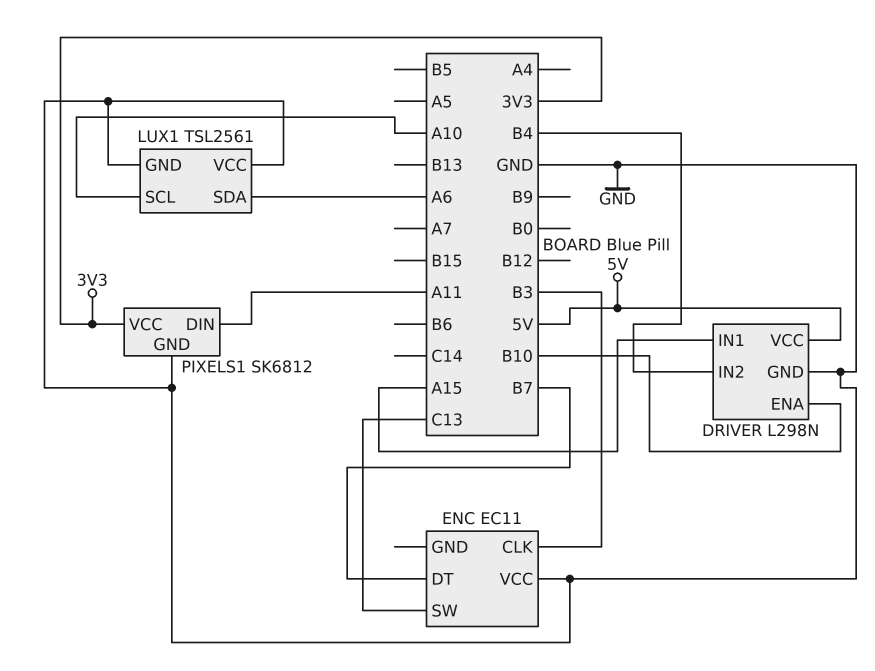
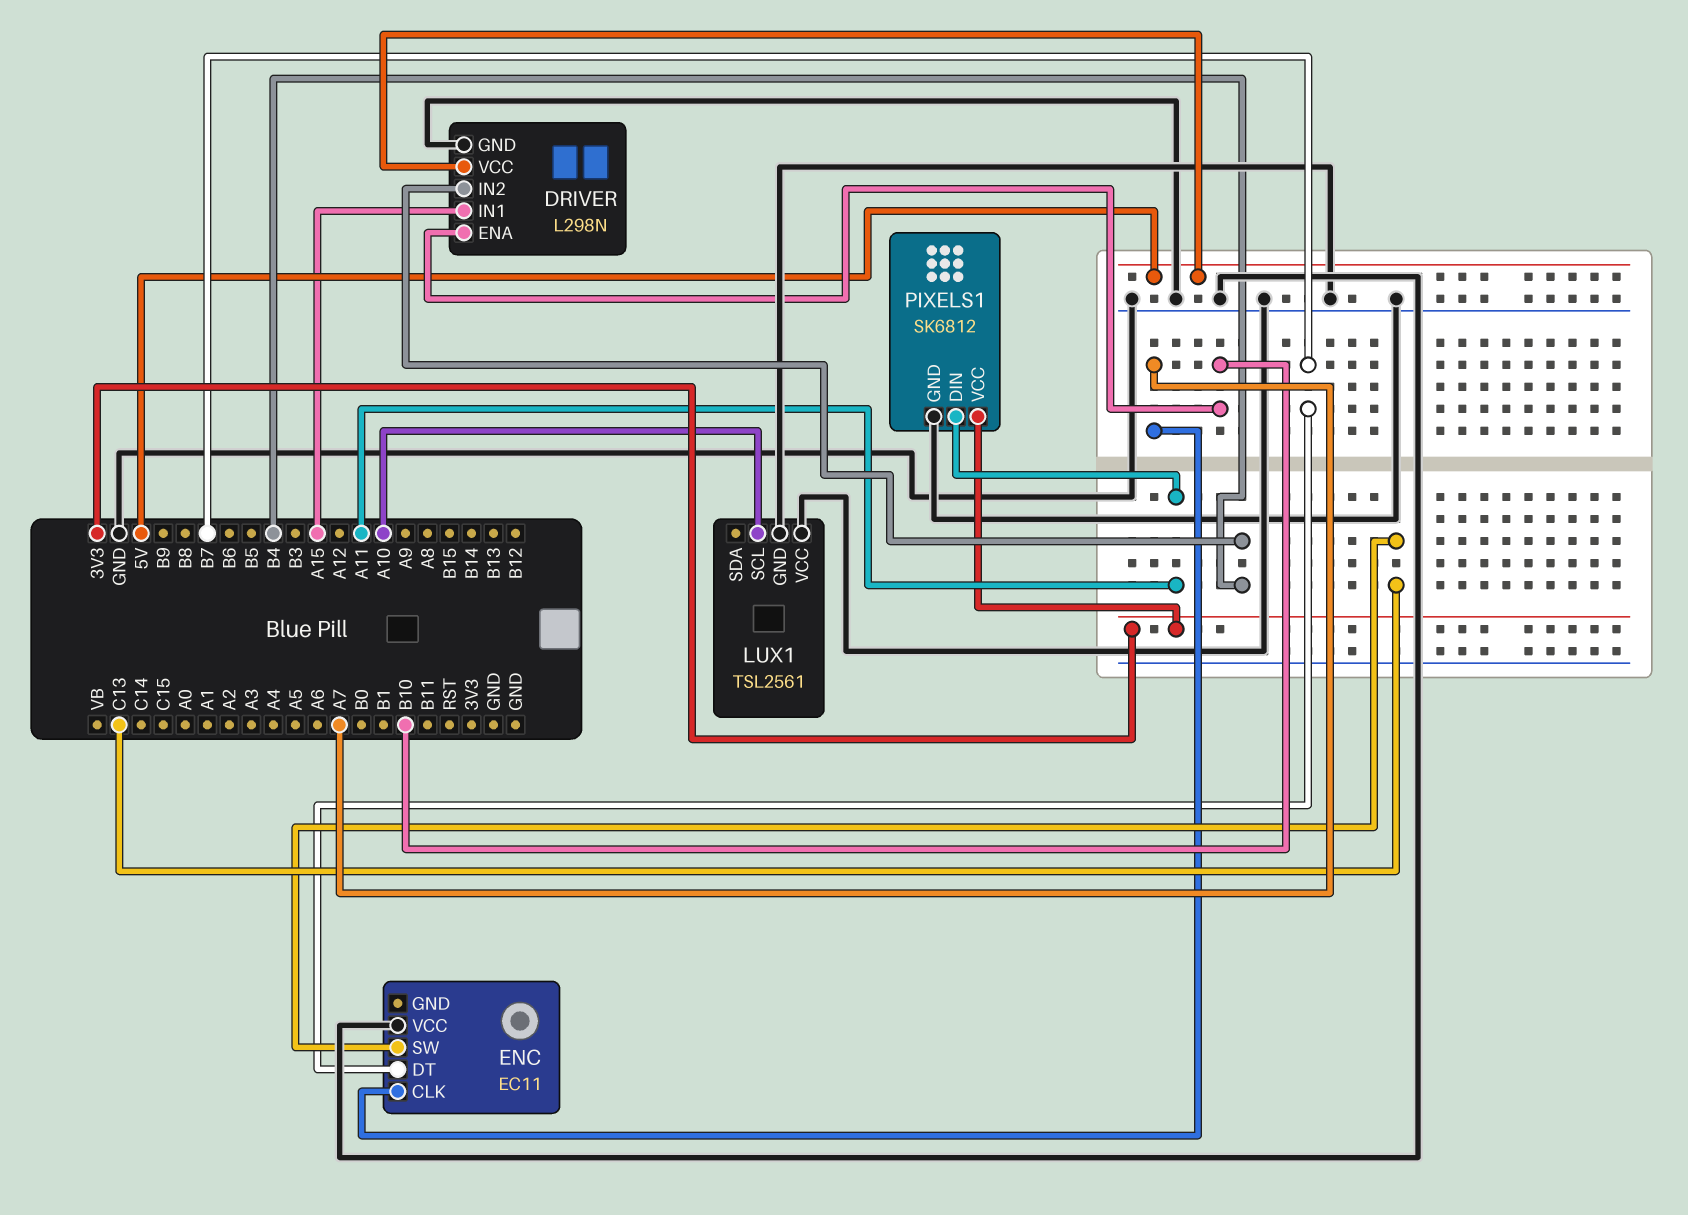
ENC pin CLK: B3 -> A7
LUX1 pin SDA: A6 -> none

